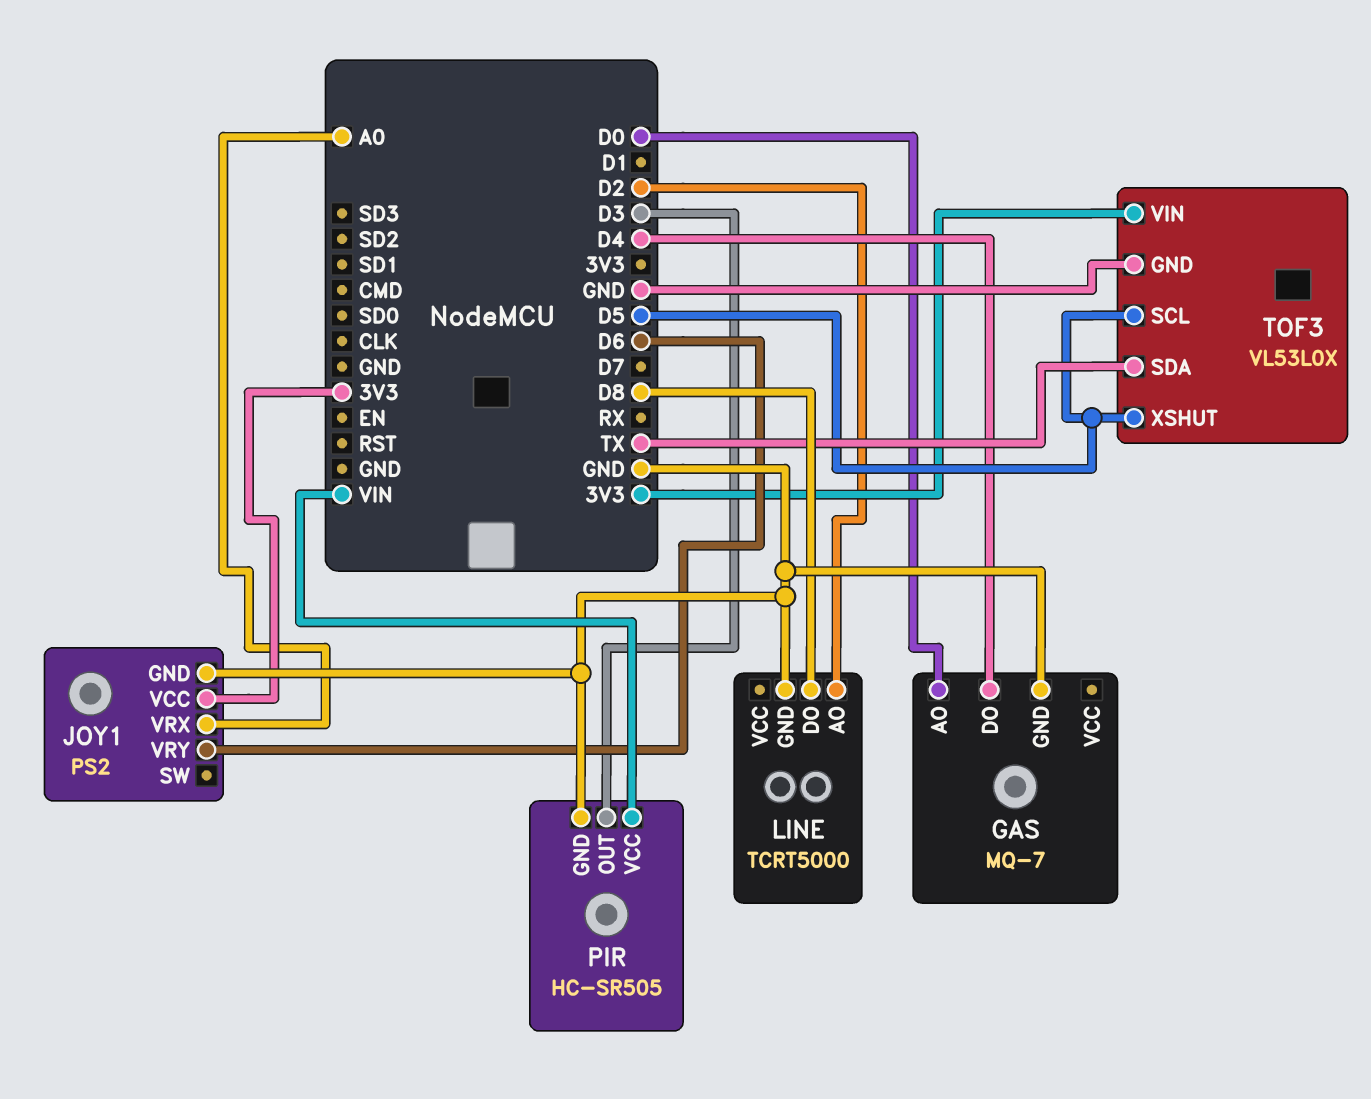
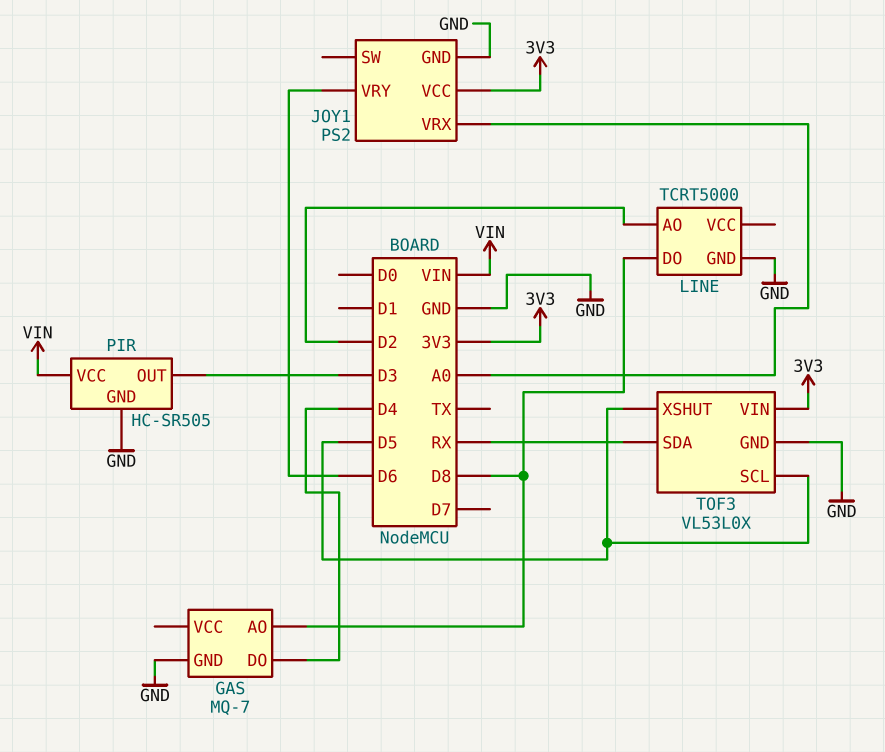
GAS pin AO: D0 -> D8
TOF3 pin SDA: TX -> RX

